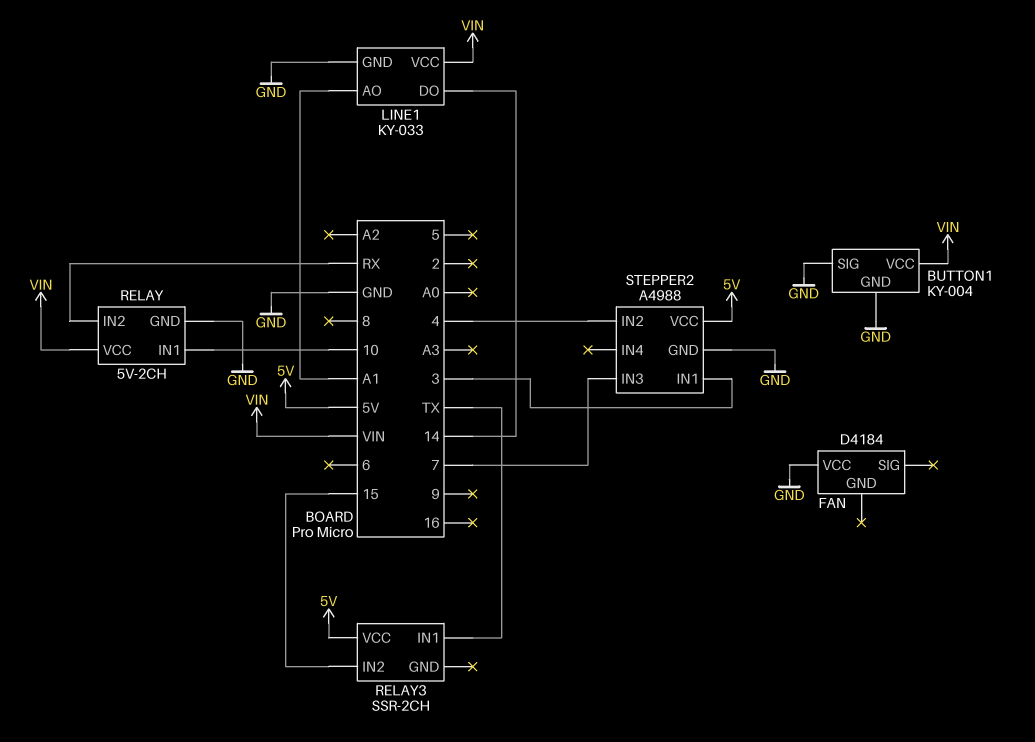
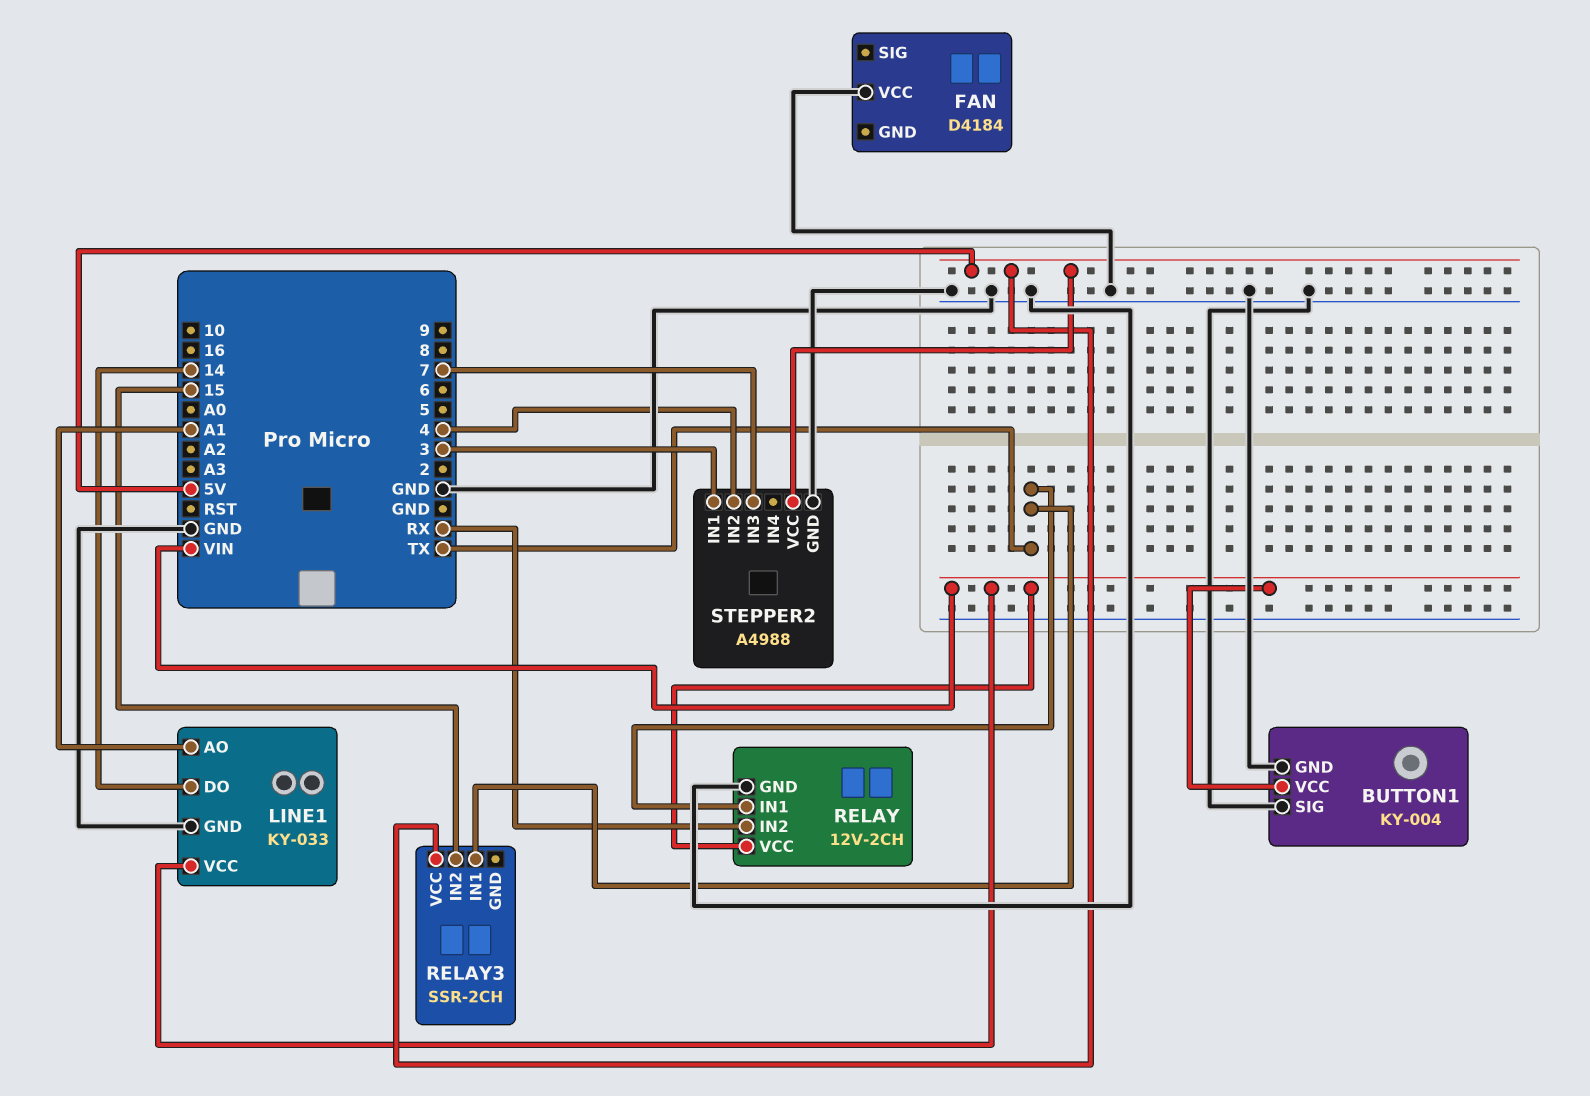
RELAY: 5V-2CH -> 12V-2CH
RELAY pin IN1: 10 -> TX

